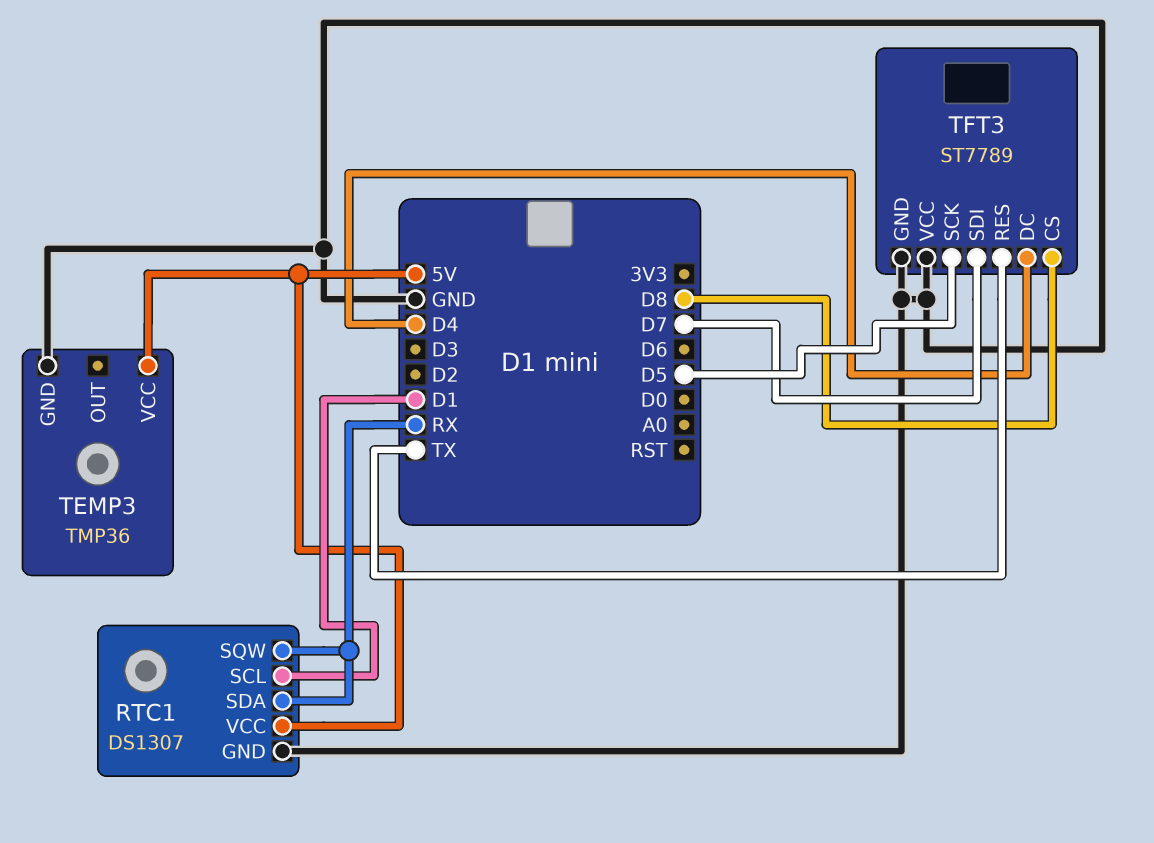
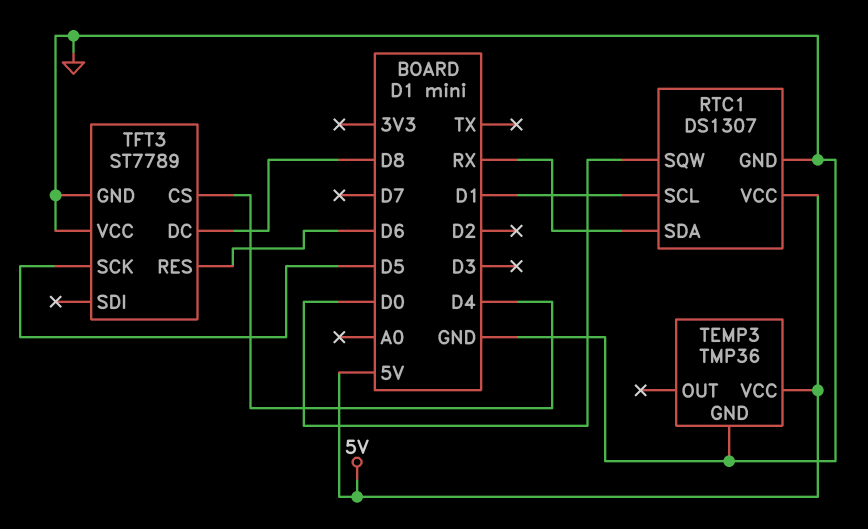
RTC1 pin SQW: RX -> D0
TFT3 pin CS: D8 -> D4
TFT3 pin DC: D4 -> D8
TFT3 pin RES: TX -> D6
TFT3 pin SDI: D7 -> none

